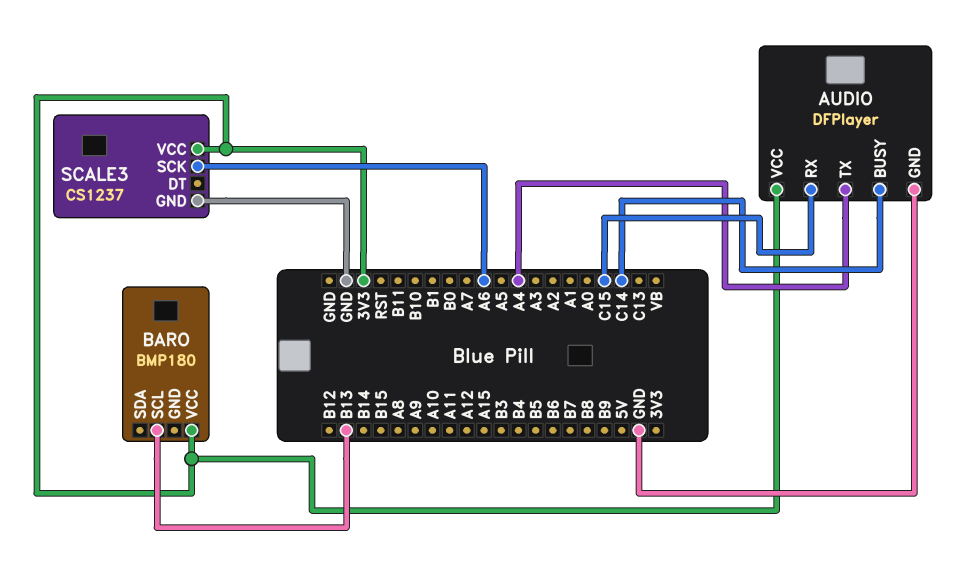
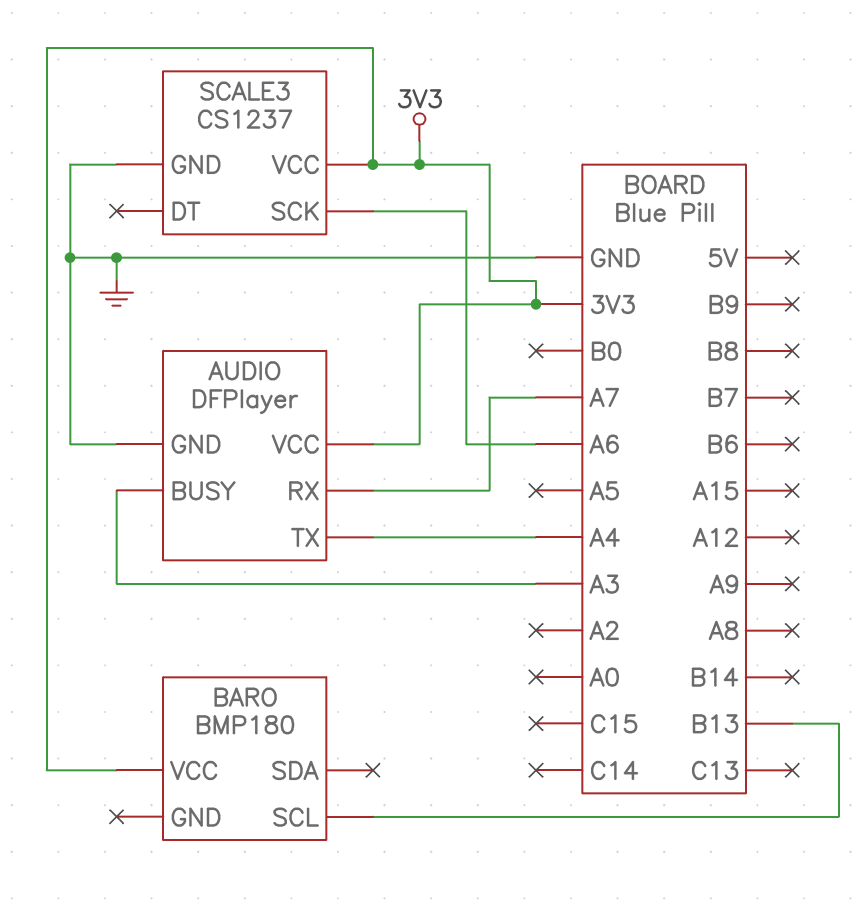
AUDIO pin BUSY: C14 -> A3
AUDIO pin RX: C15 -> A7

